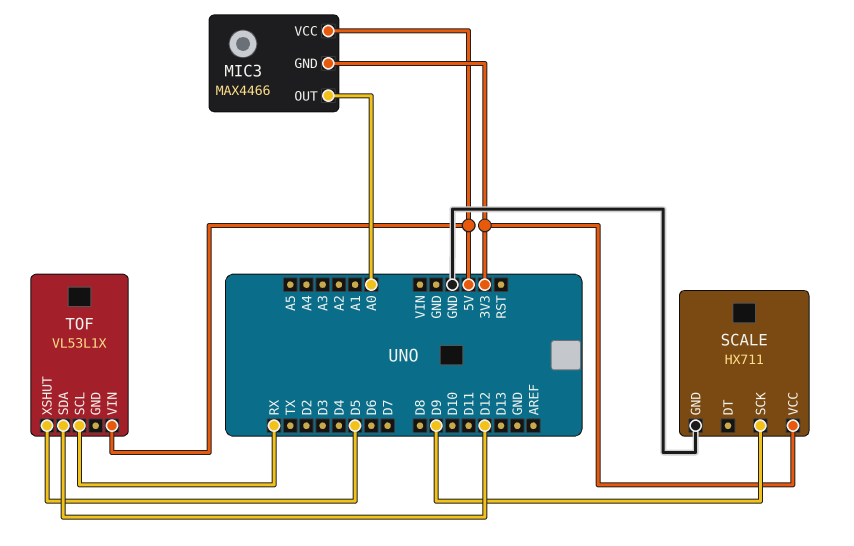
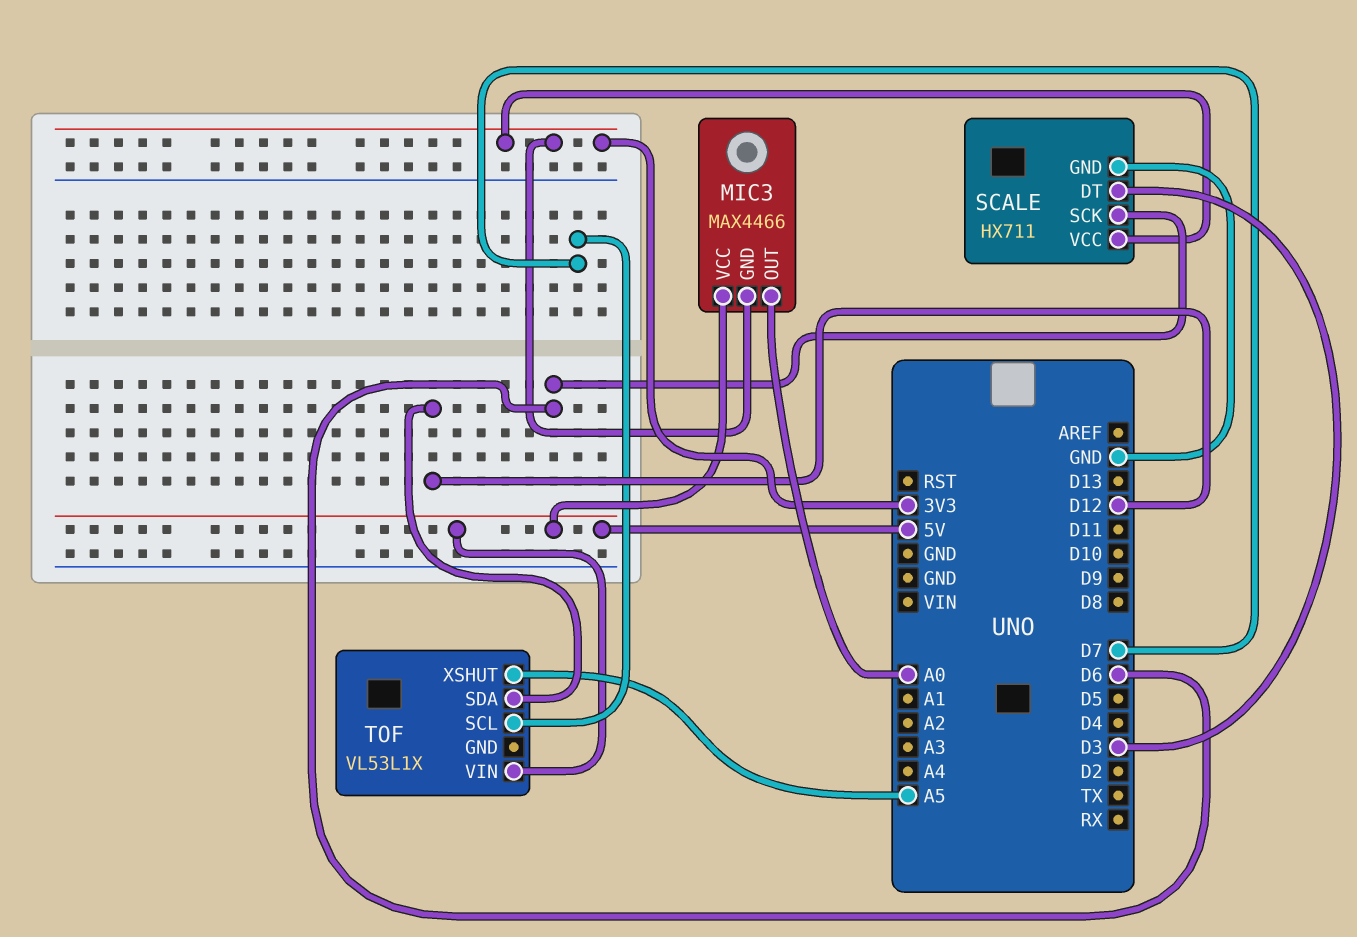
SCALE pin DT: none -> D3
SCALE pin SCK: D9 -> D6
TOF pin SCL: RX -> D7
TOF pin XSHUT: D5 -> A5

